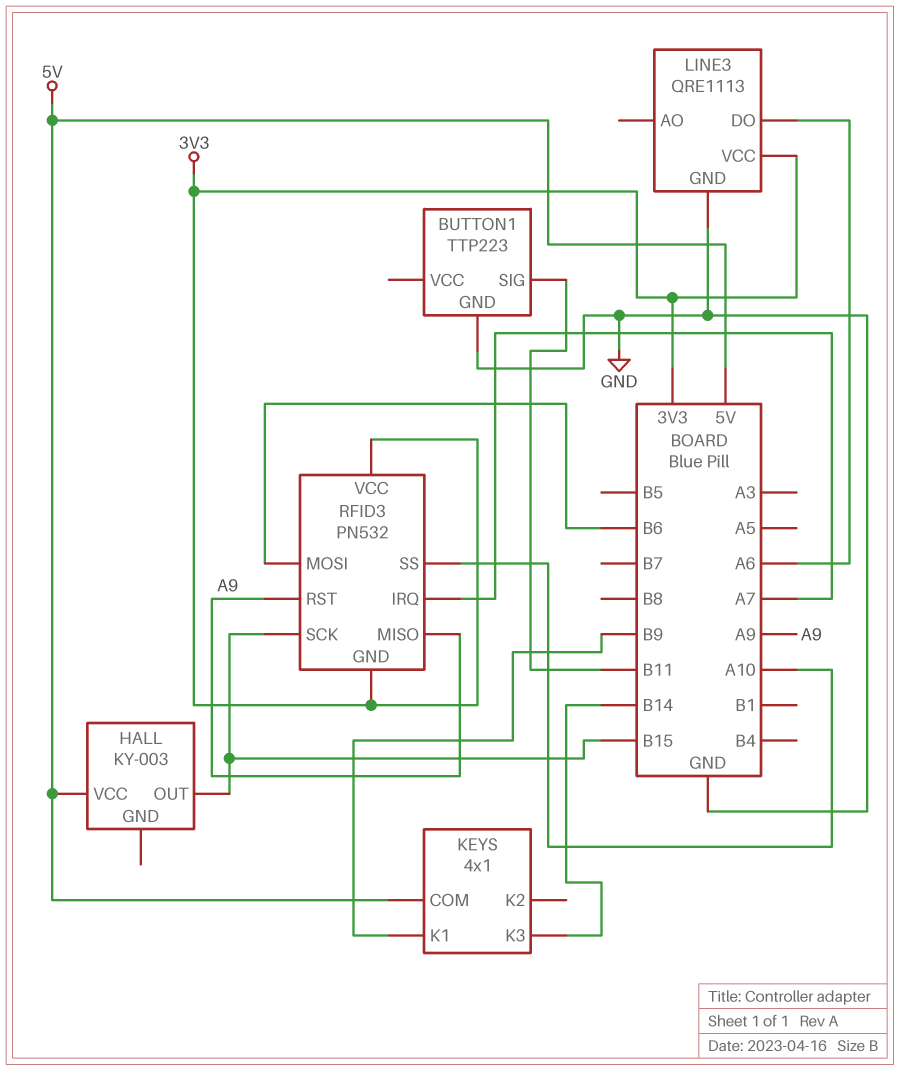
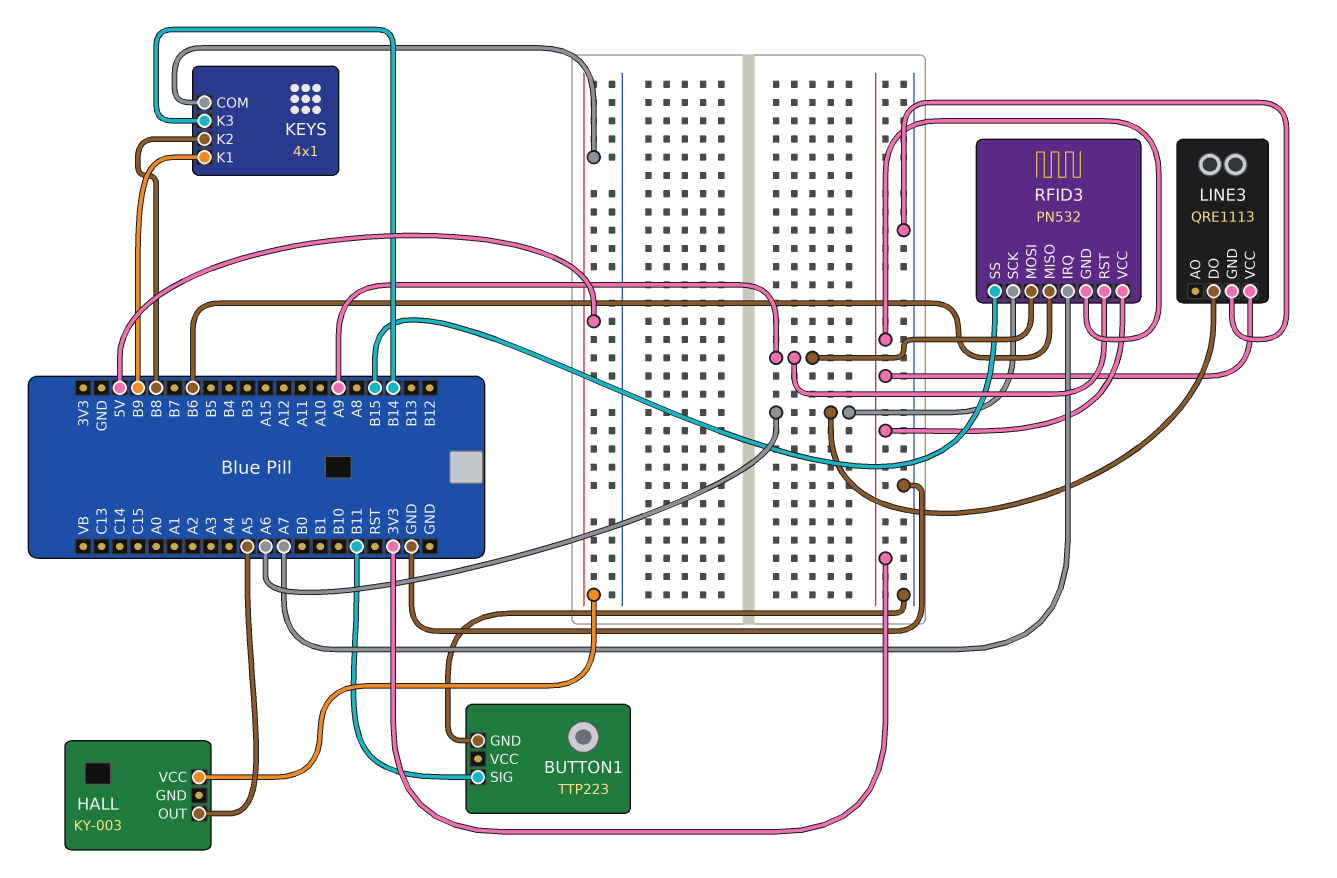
HALL pin OUT: B15 -> A5
KEYS pin K2: none -> B8
RFID3 pin MISO: A9 -> B6
RFID3 pin MOSI: B6 -> A9
RFID3 pin SCK: B15 -> A6
RFID3 pin SS: A10 -> B15

